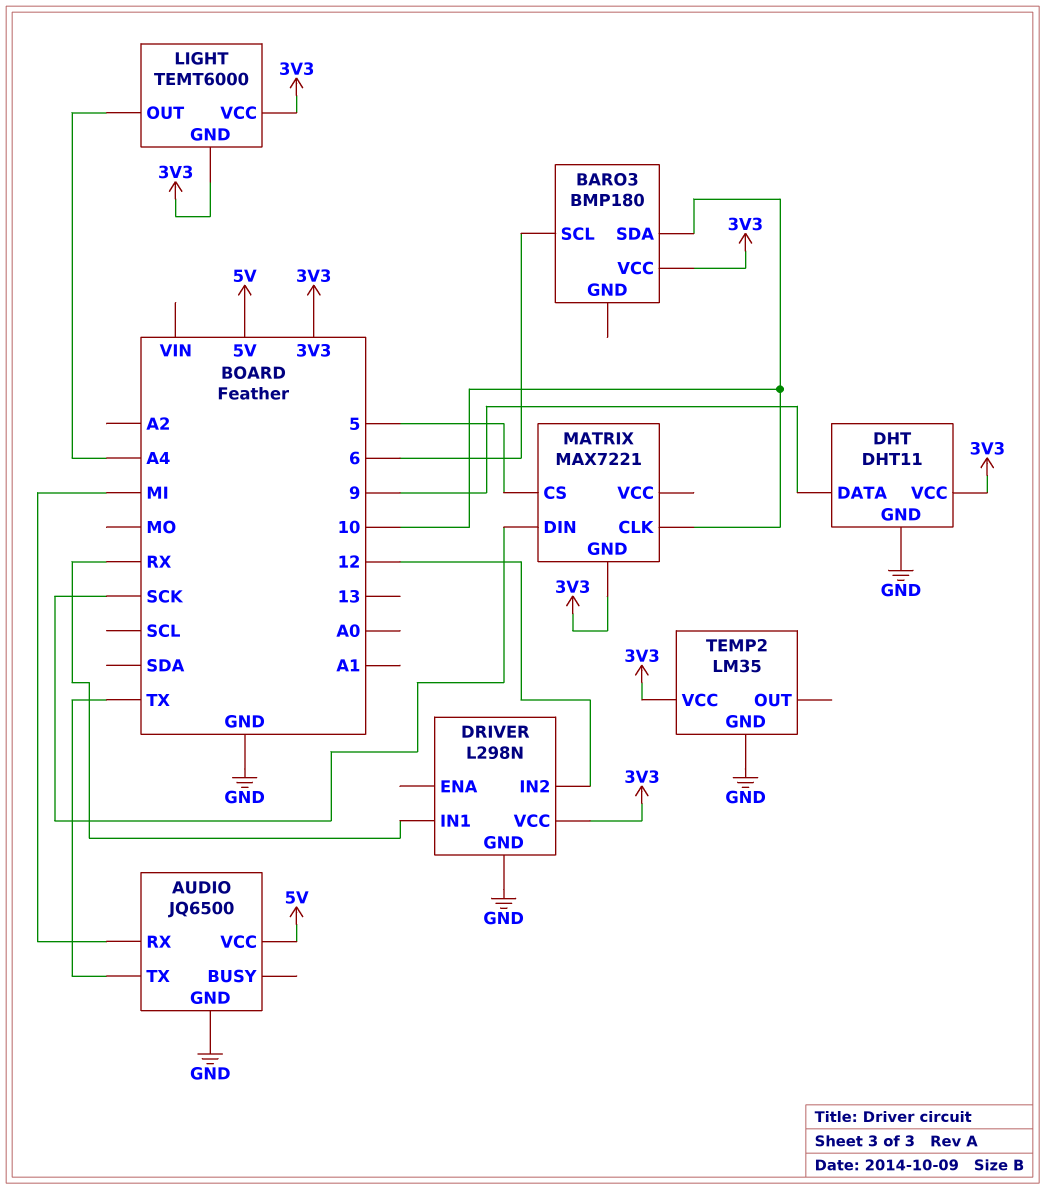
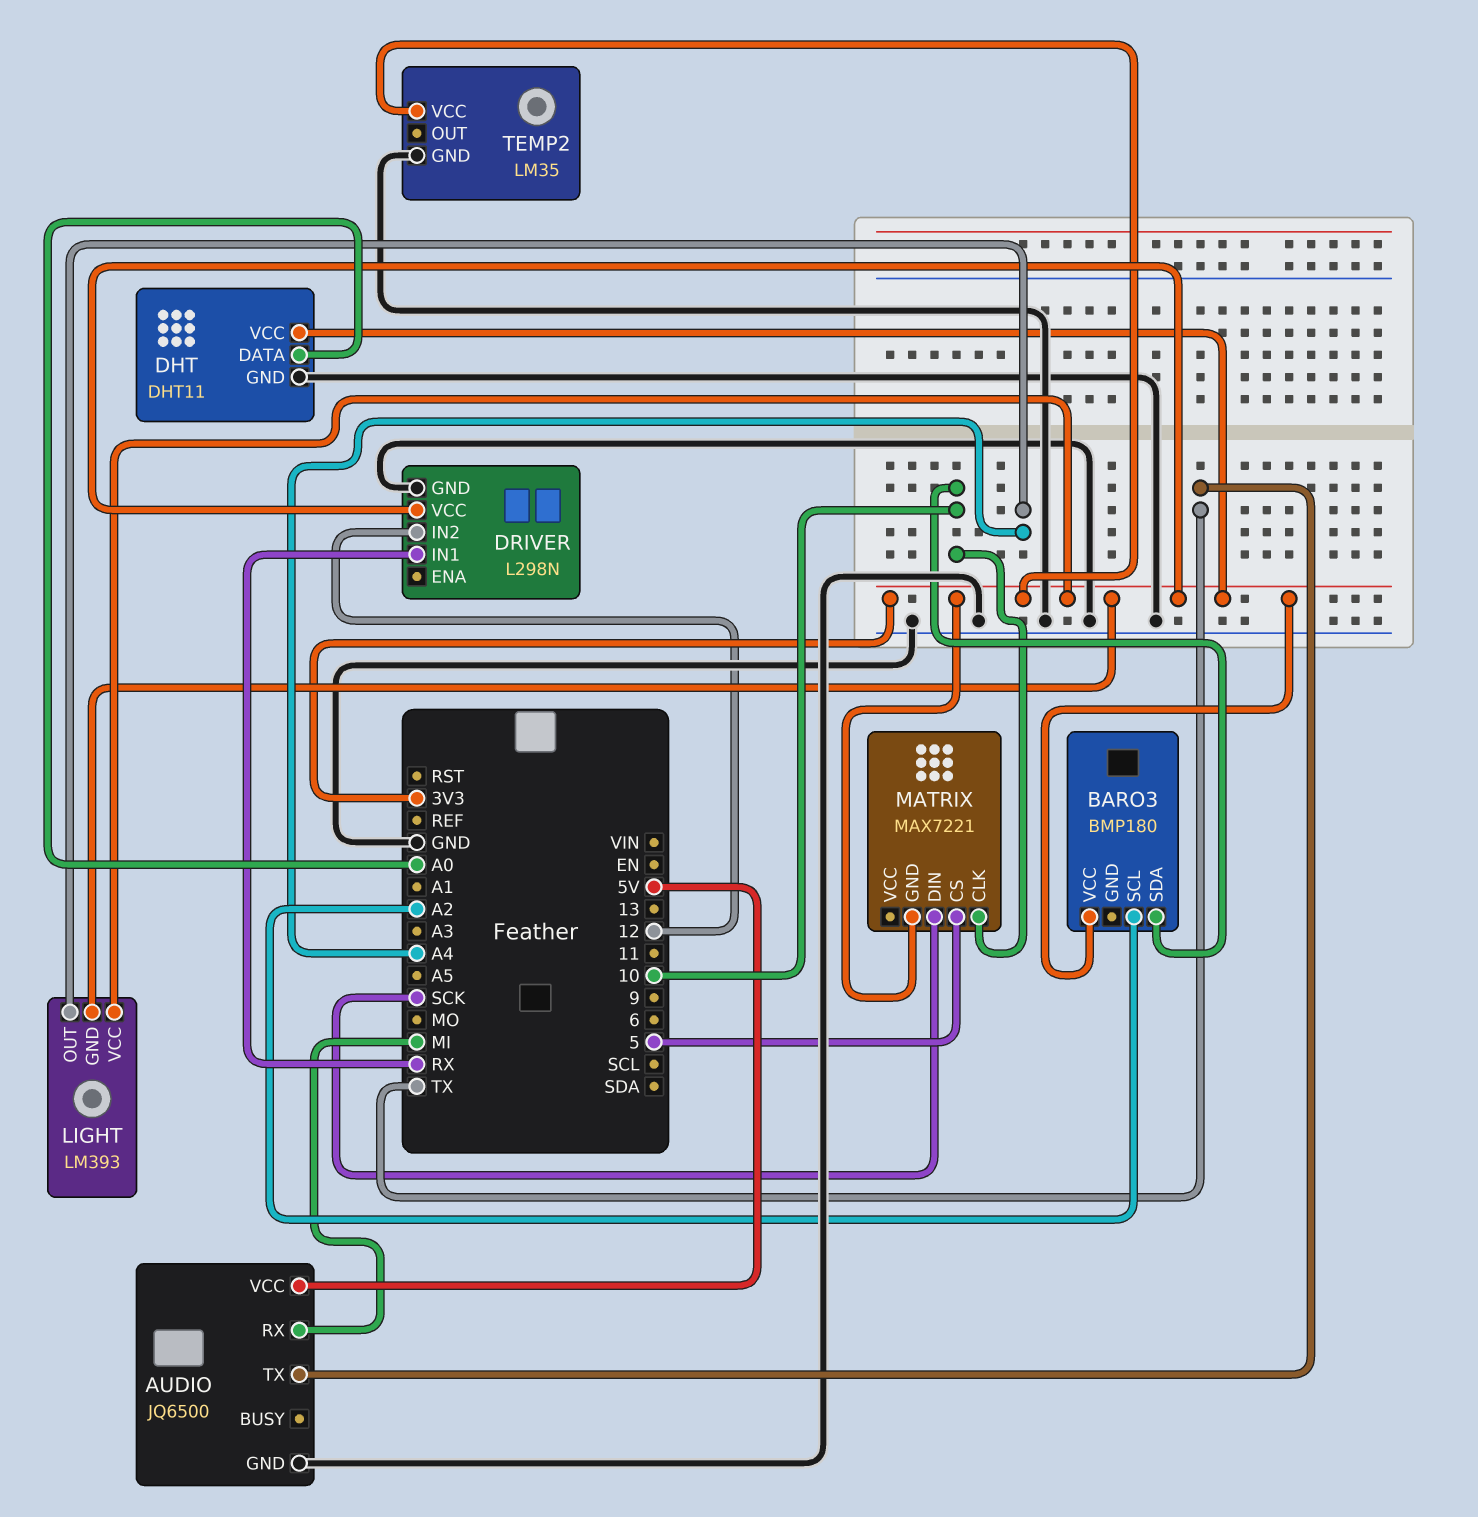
BARO3 pin SCL: 6 -> A2
DHT pin DATA: 9 -> A0
LIGHT: TEMT6000 -> LM393

